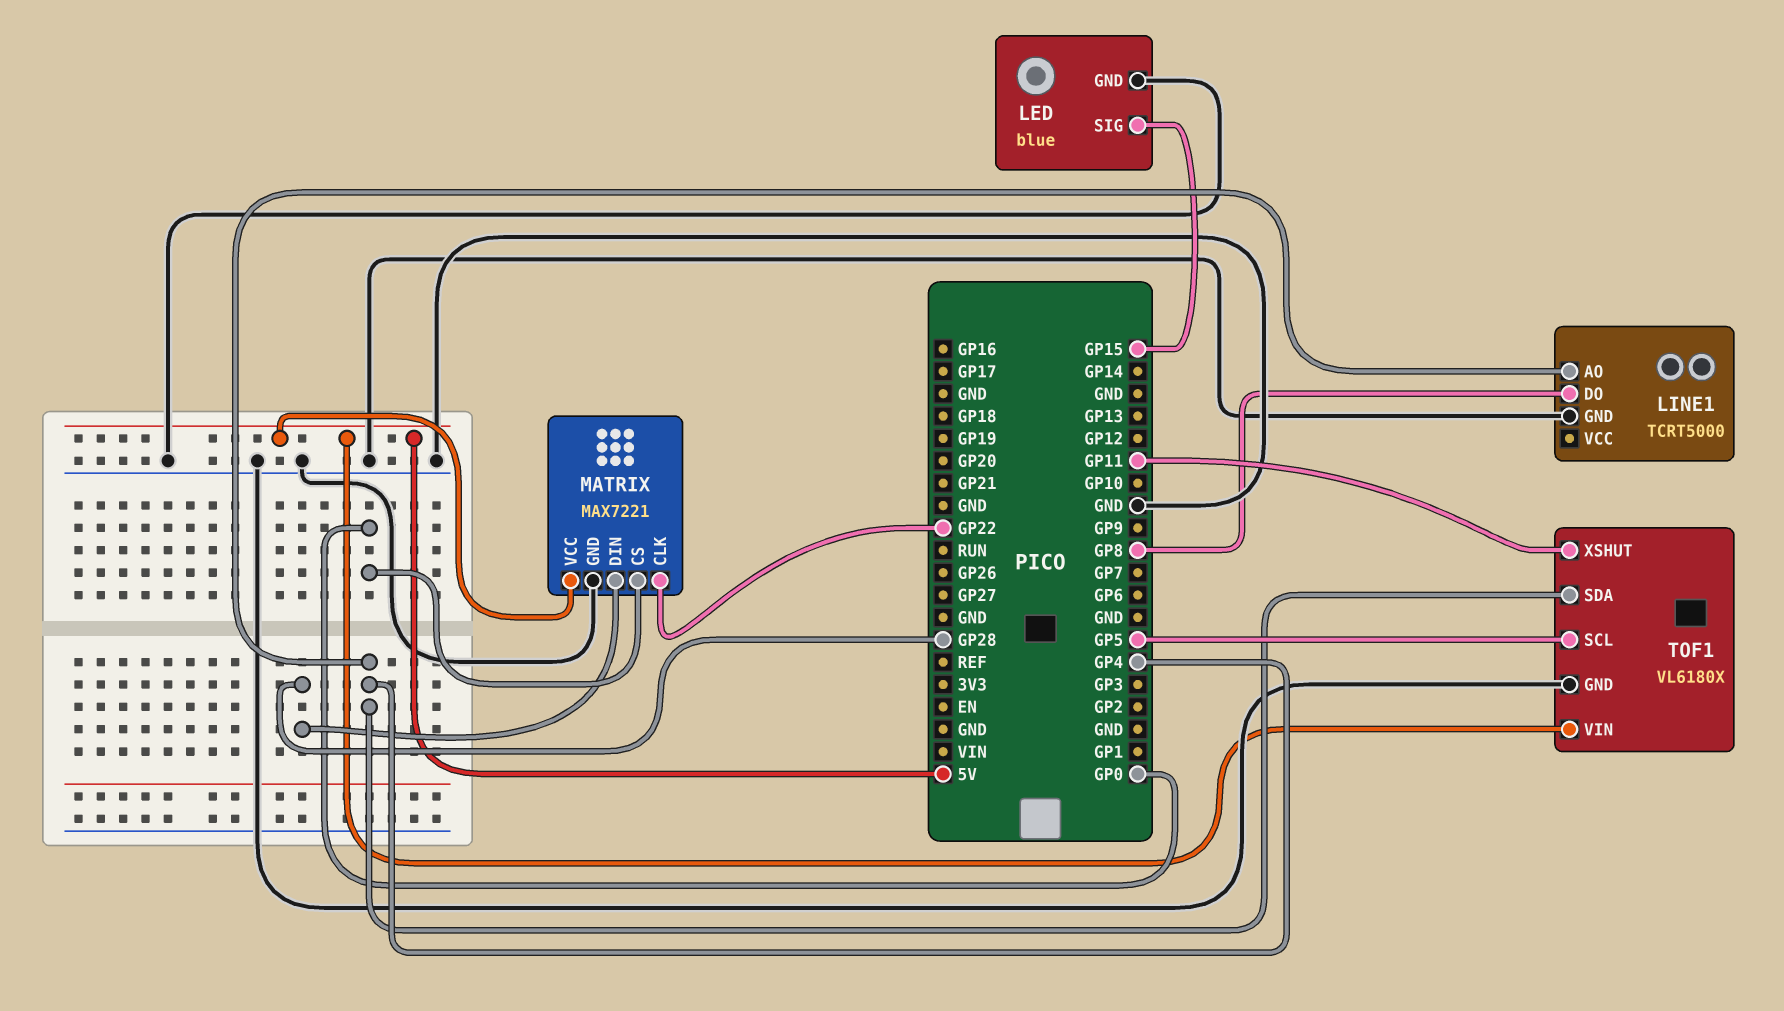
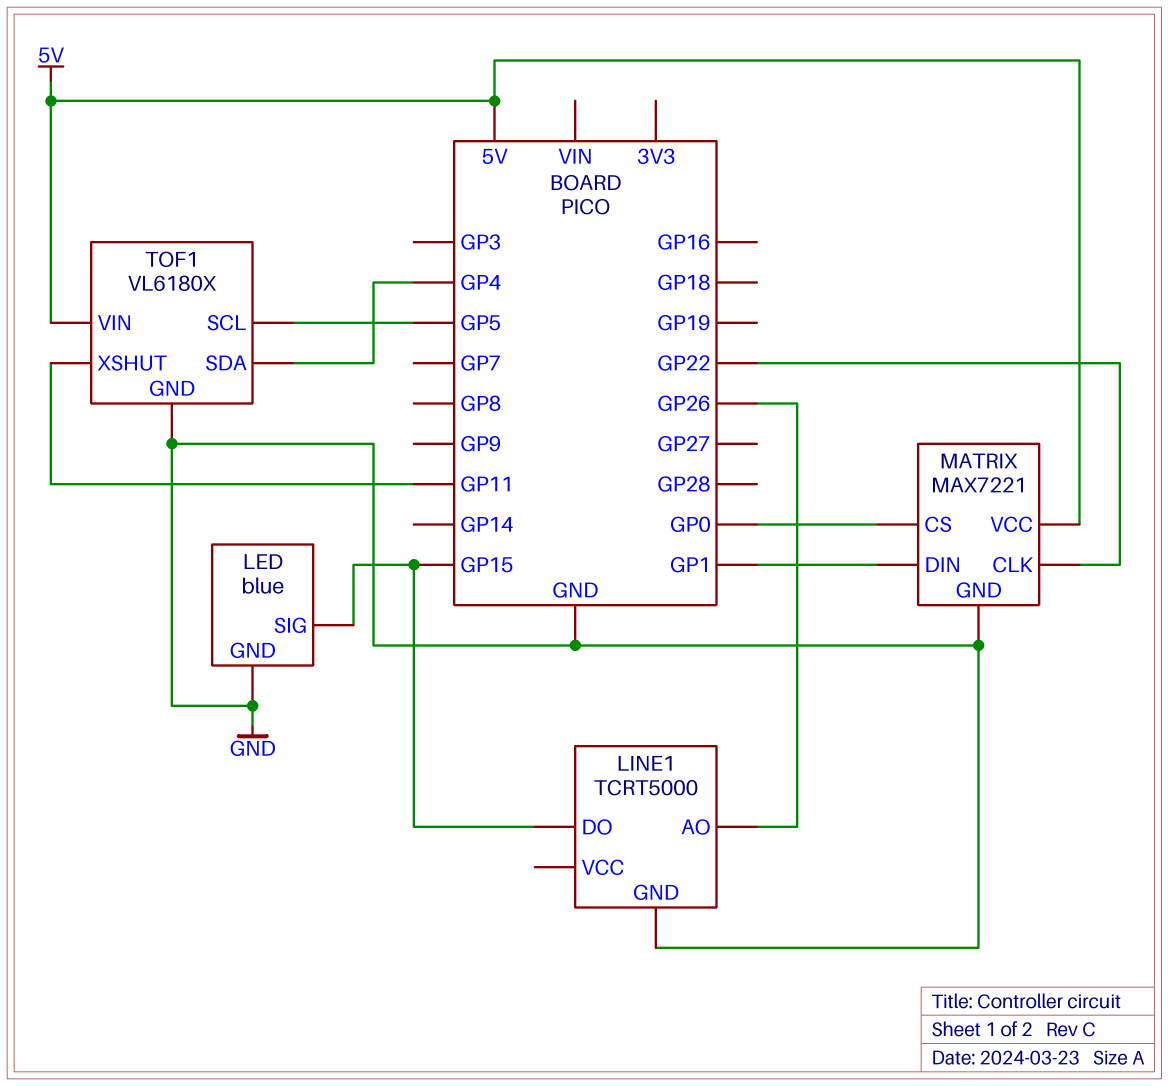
LINE1 pin AO: GP4 -> GP26
LINE1 pin DO: GP8 -> GP15
MATRIX pin DIN: GP28 -> GP1

